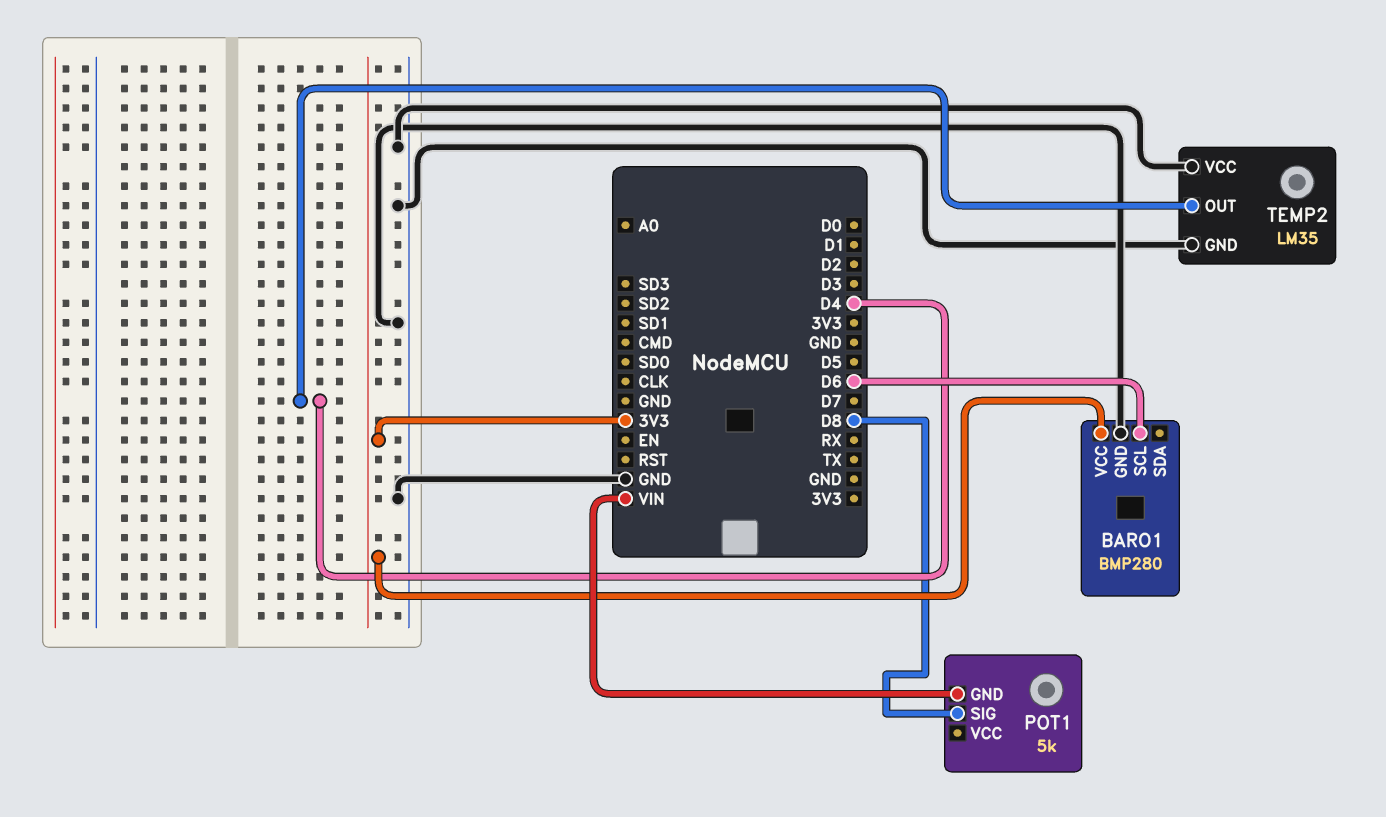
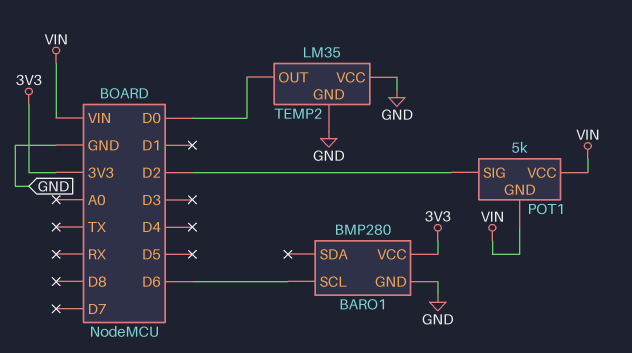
POT1 pin SIG: D8 -> D2
POT1 pin VCC: none -> VIN
TEMP2 pin OUT: D4 -> D0

